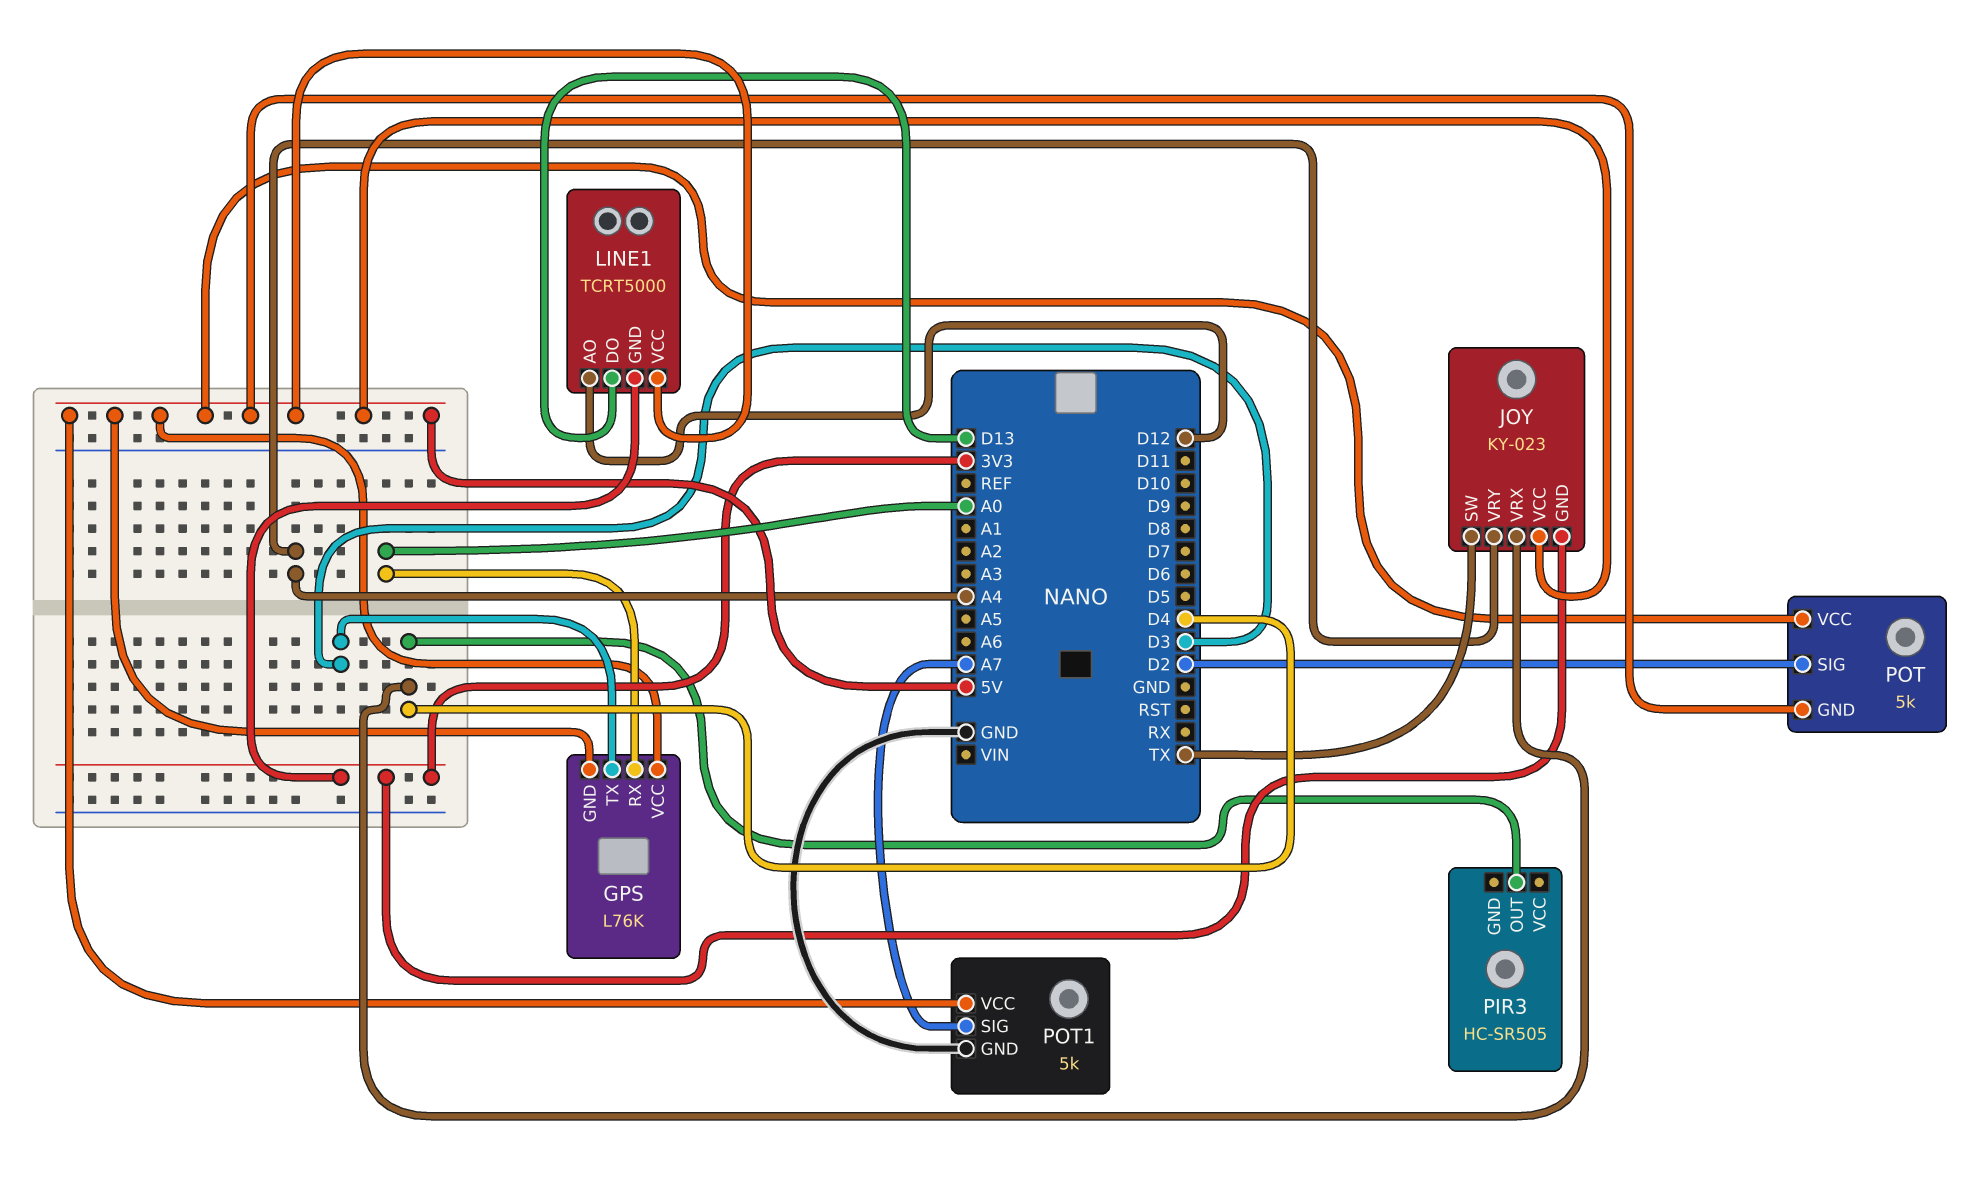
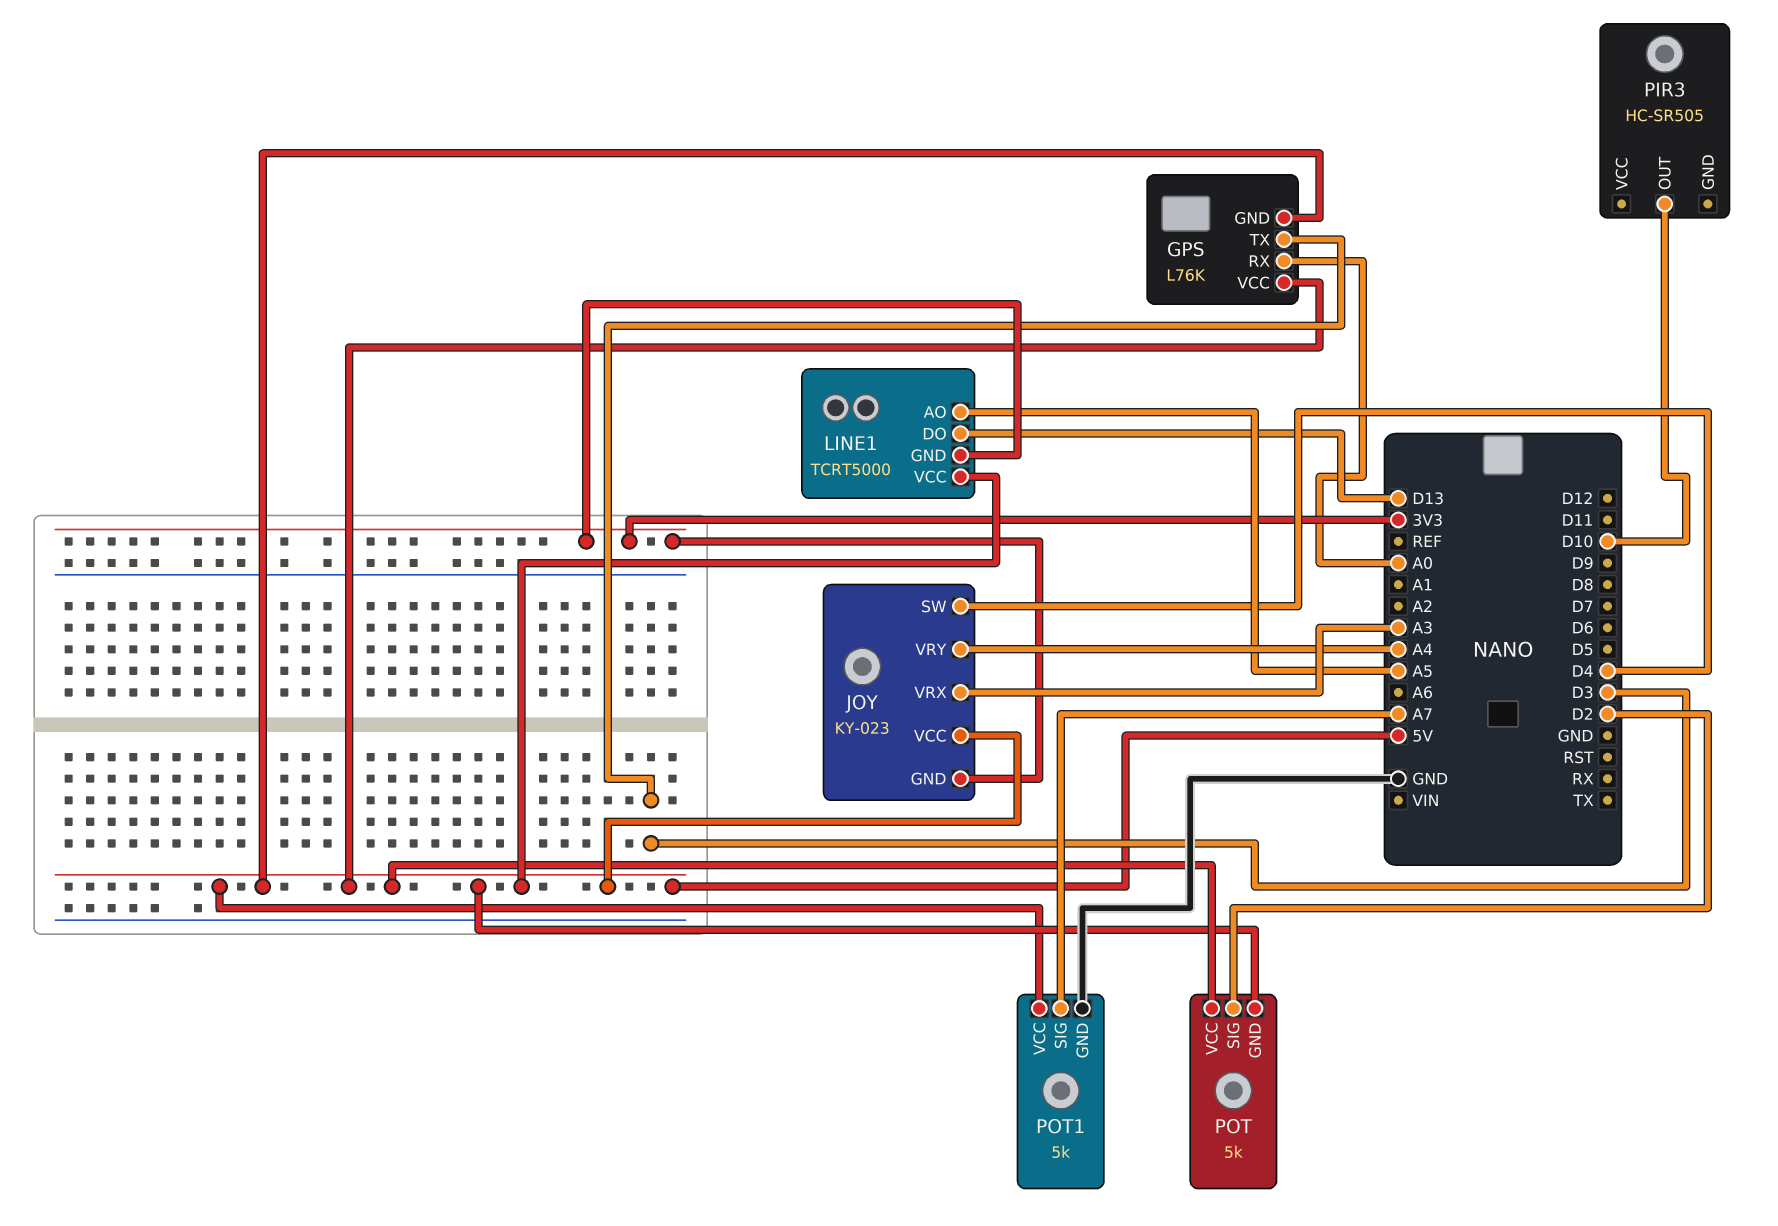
JOY pin SW: TX -> D4
JOY pin VRX: D4 -> A3
LINE1 pin AO: D12 -> A5
PIR3 pin OUT: D4 -> D10

